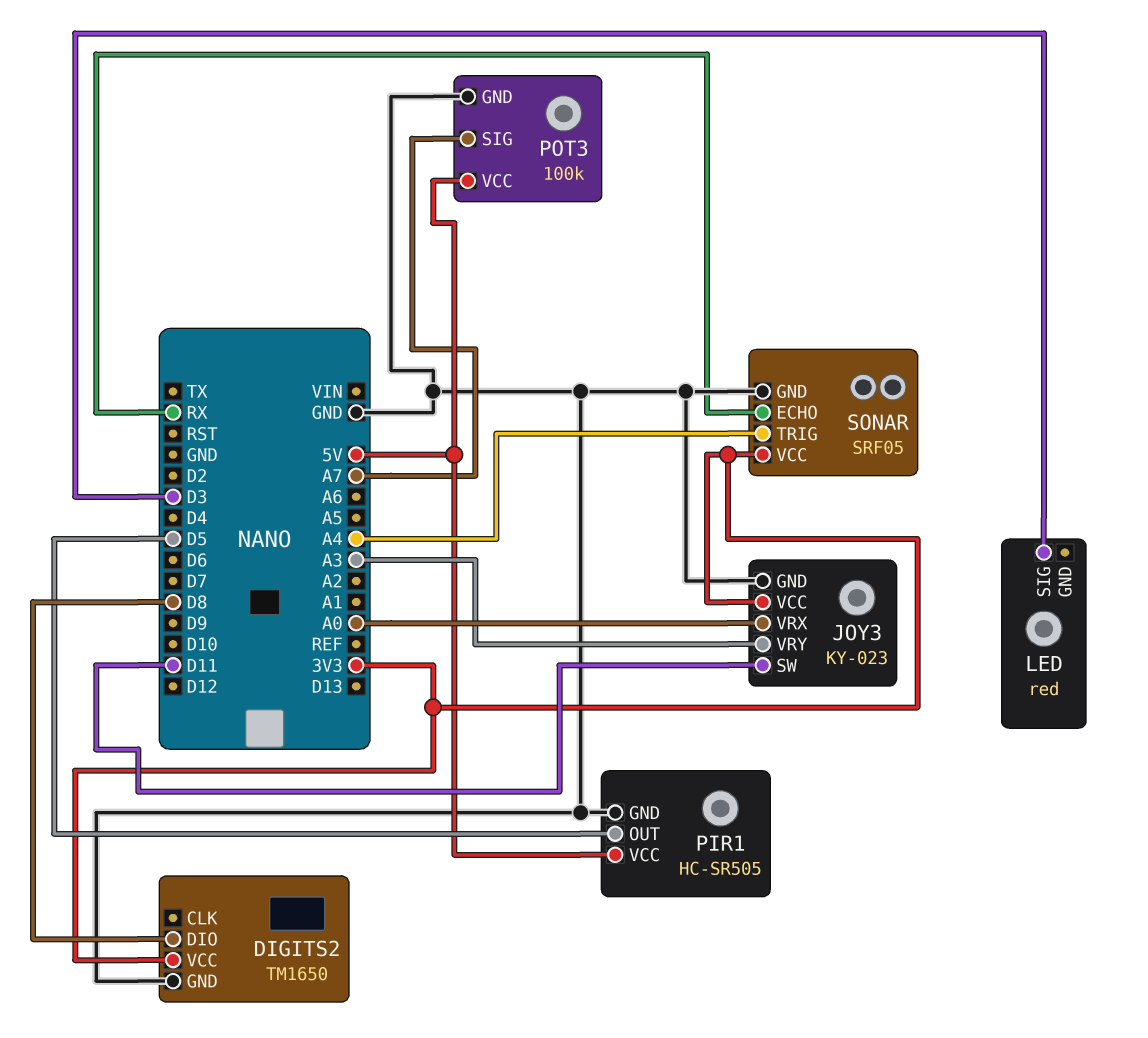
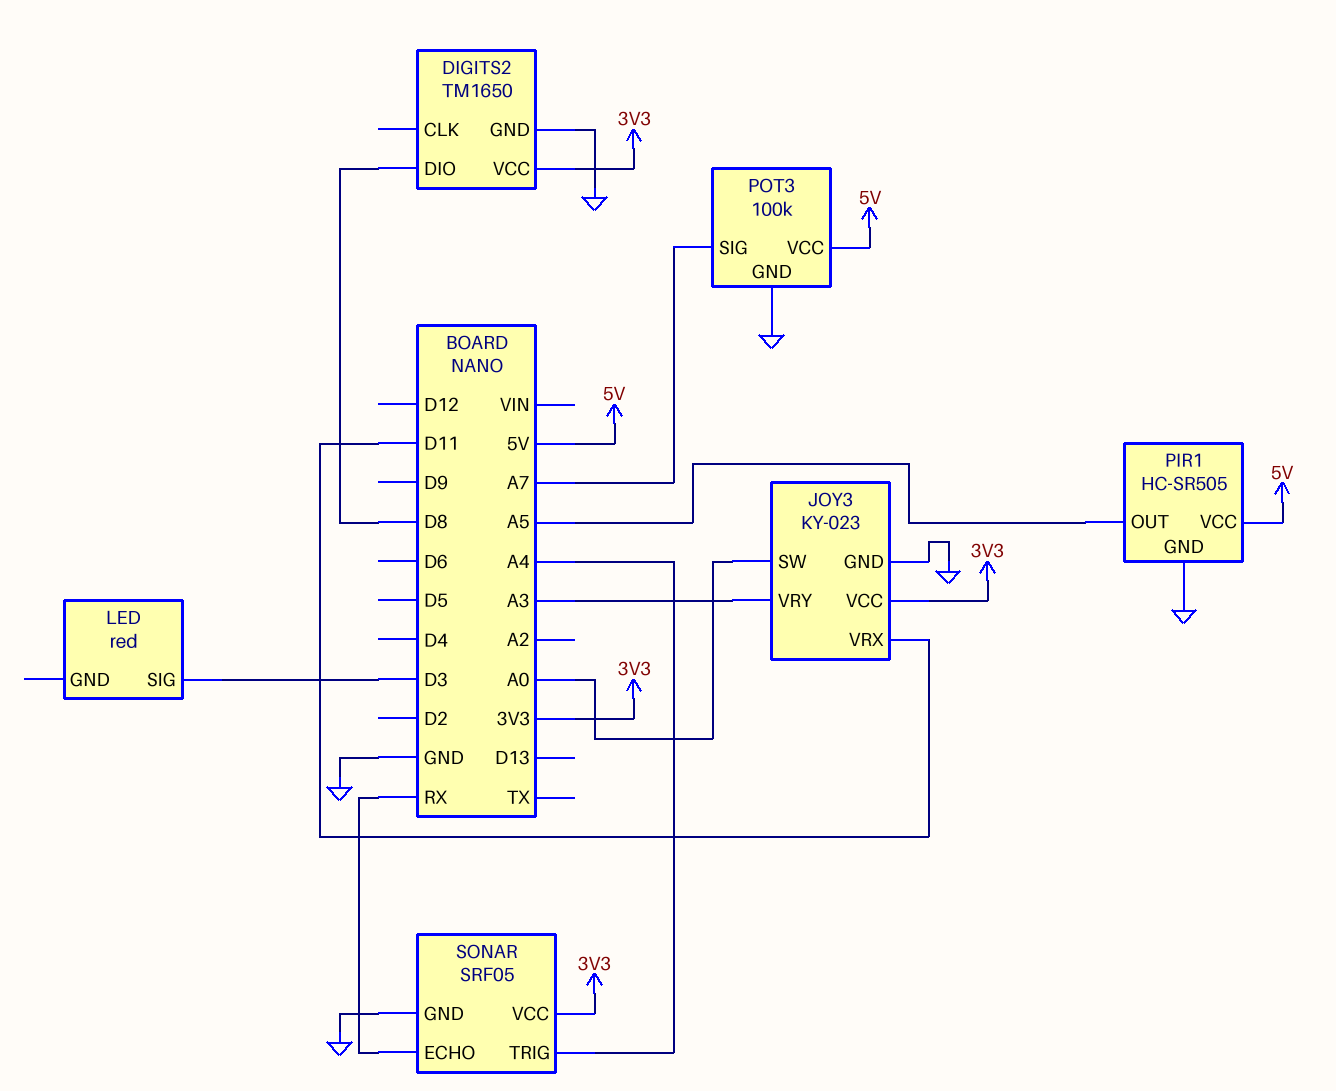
JOY3 pin SW: D11 -> A0
JOY3 pin VRX: A0 -> D11
PIR1 pin OUT: D5 -> A5

